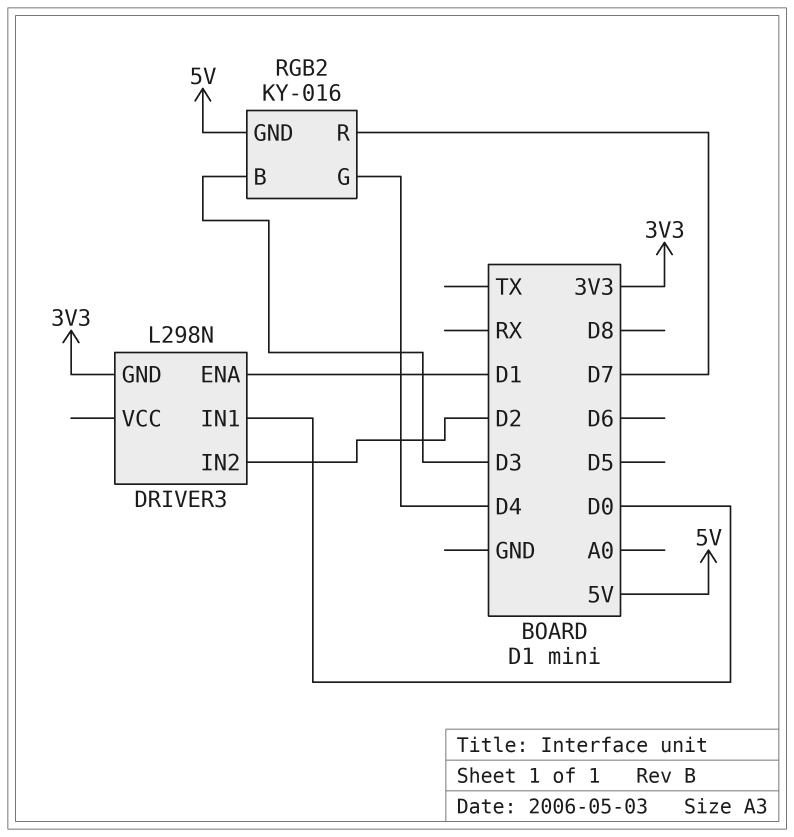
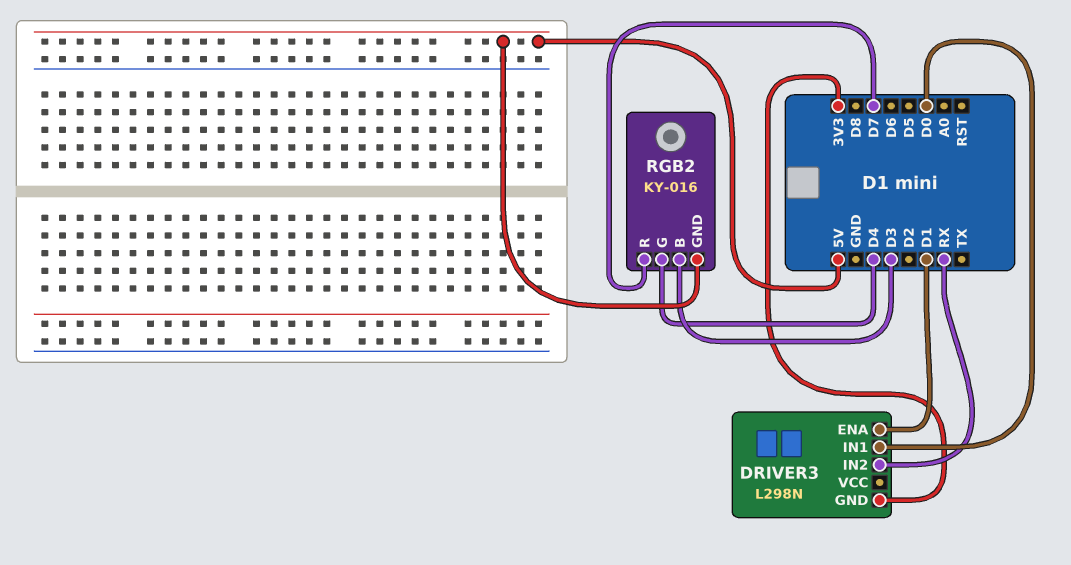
DRIVER3 pin IN2: D2 -> RX

